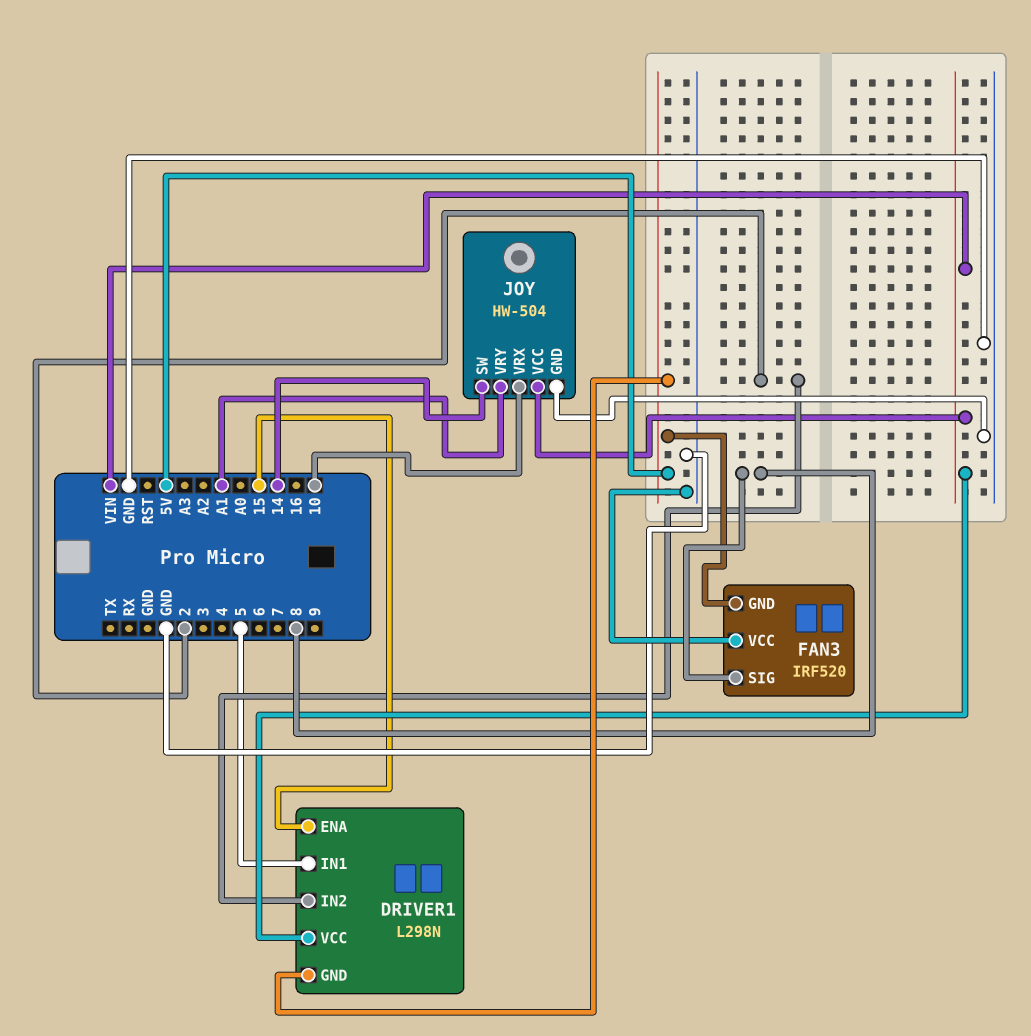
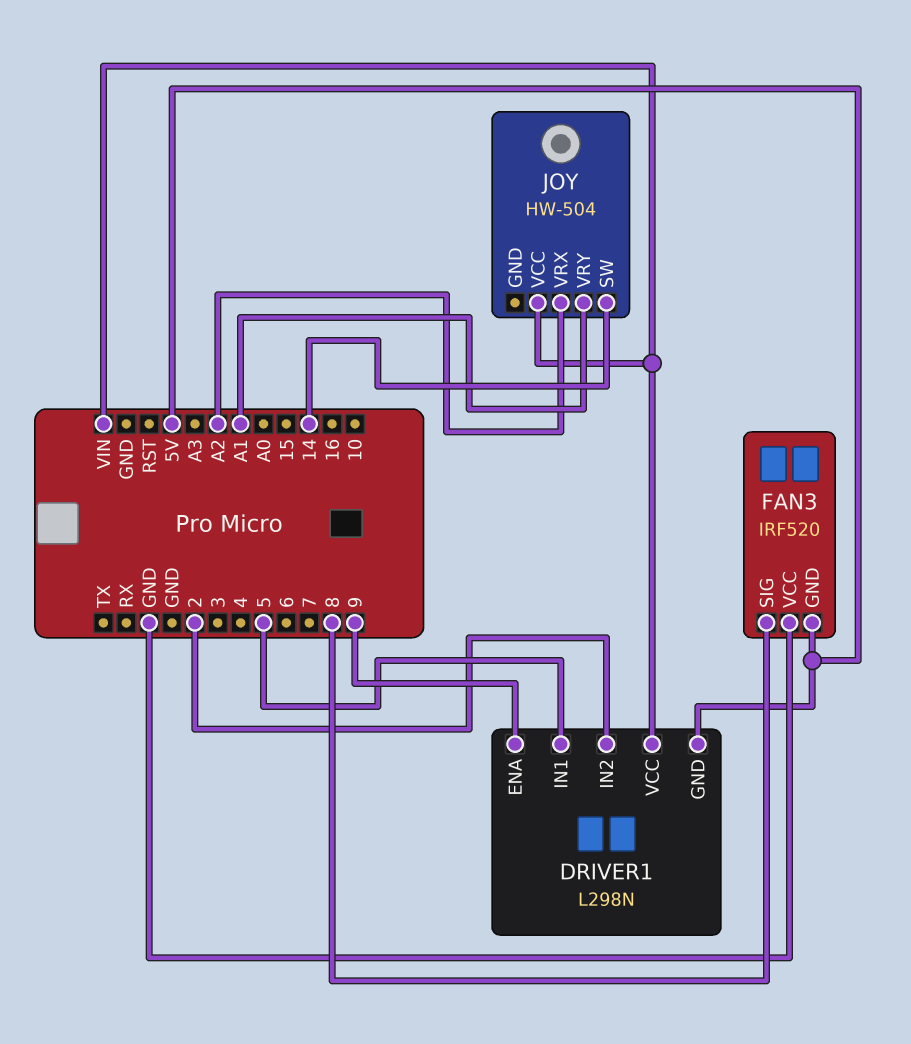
DRIVER1 pin ENA: 15 -> 9
JOY pin GND: GND -> none
JOY pin VRX: 10 -> A2

